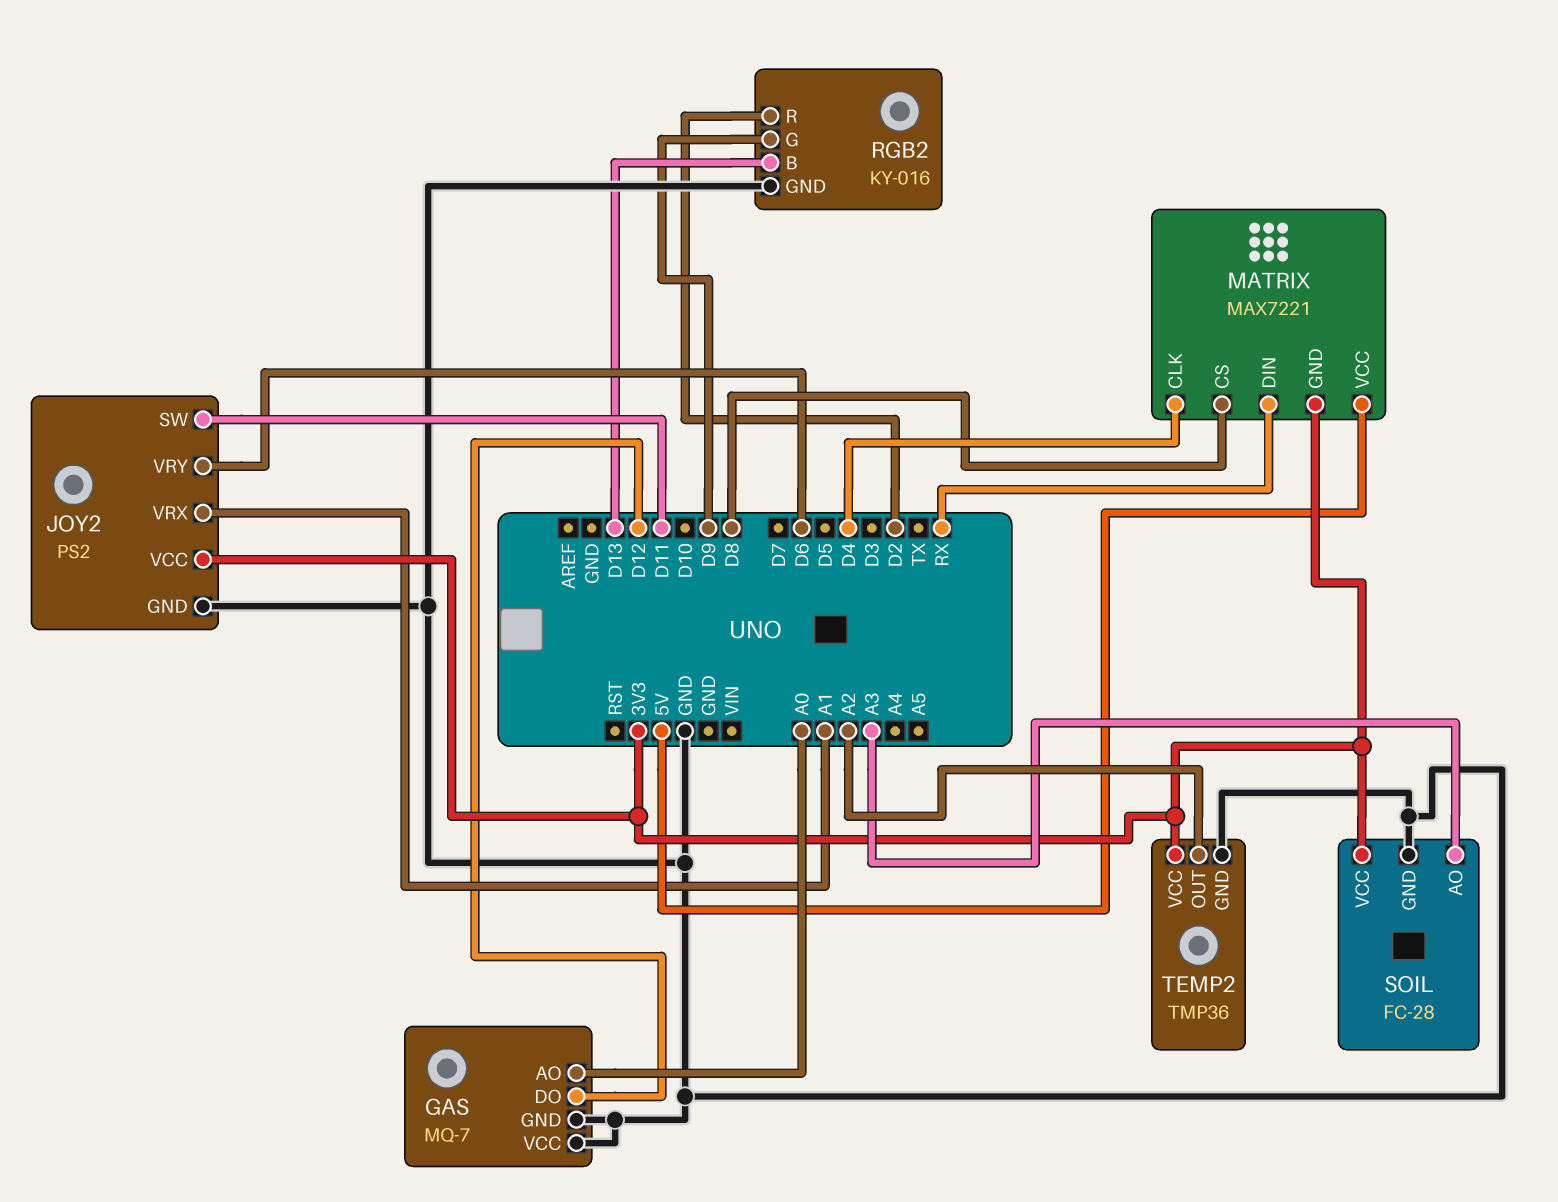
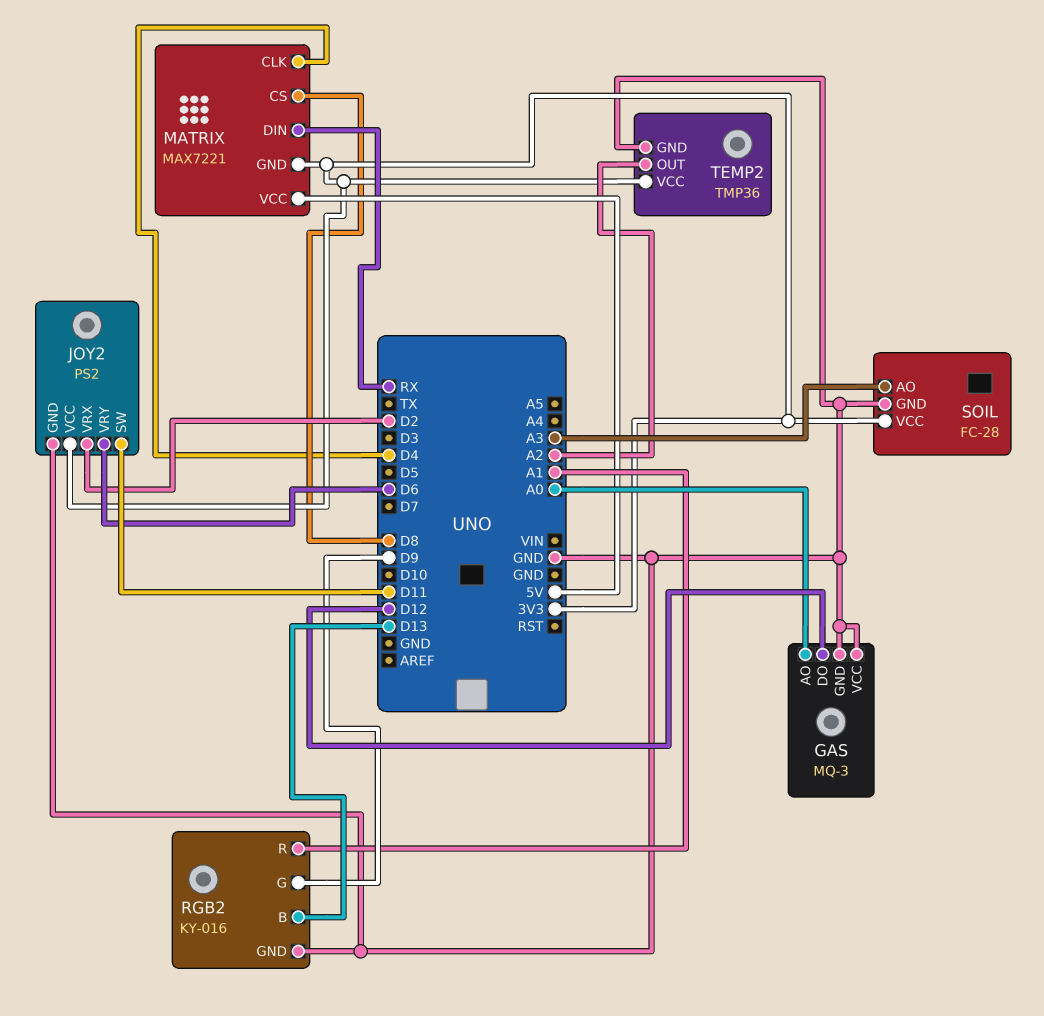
GAS: MQ-7 -> MQ-3
JOY2 pin VRX: A1 -> D2
RGB2 pin R: D2 -> A1

